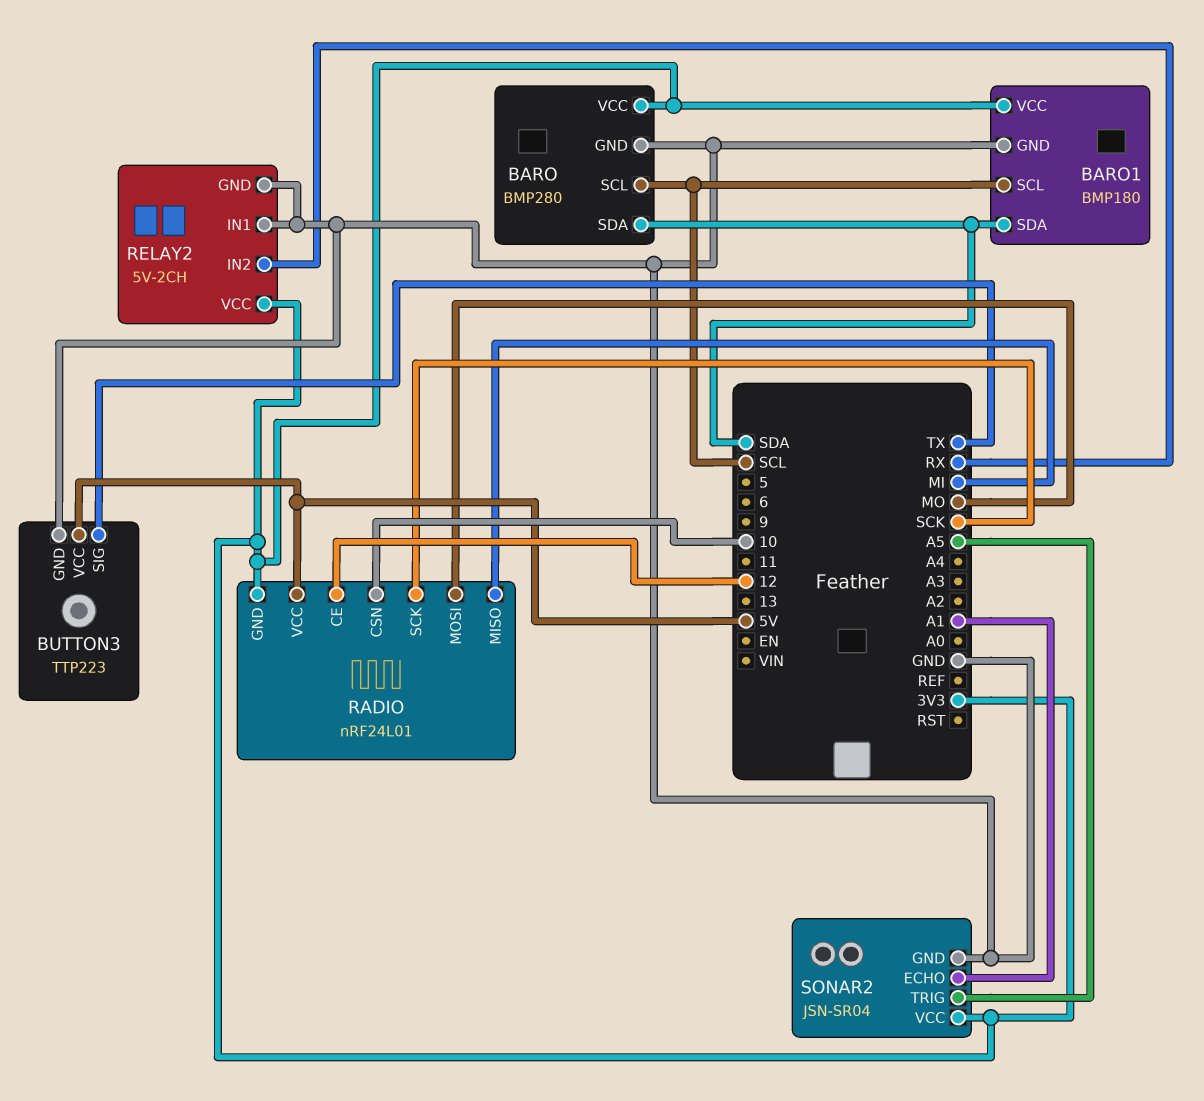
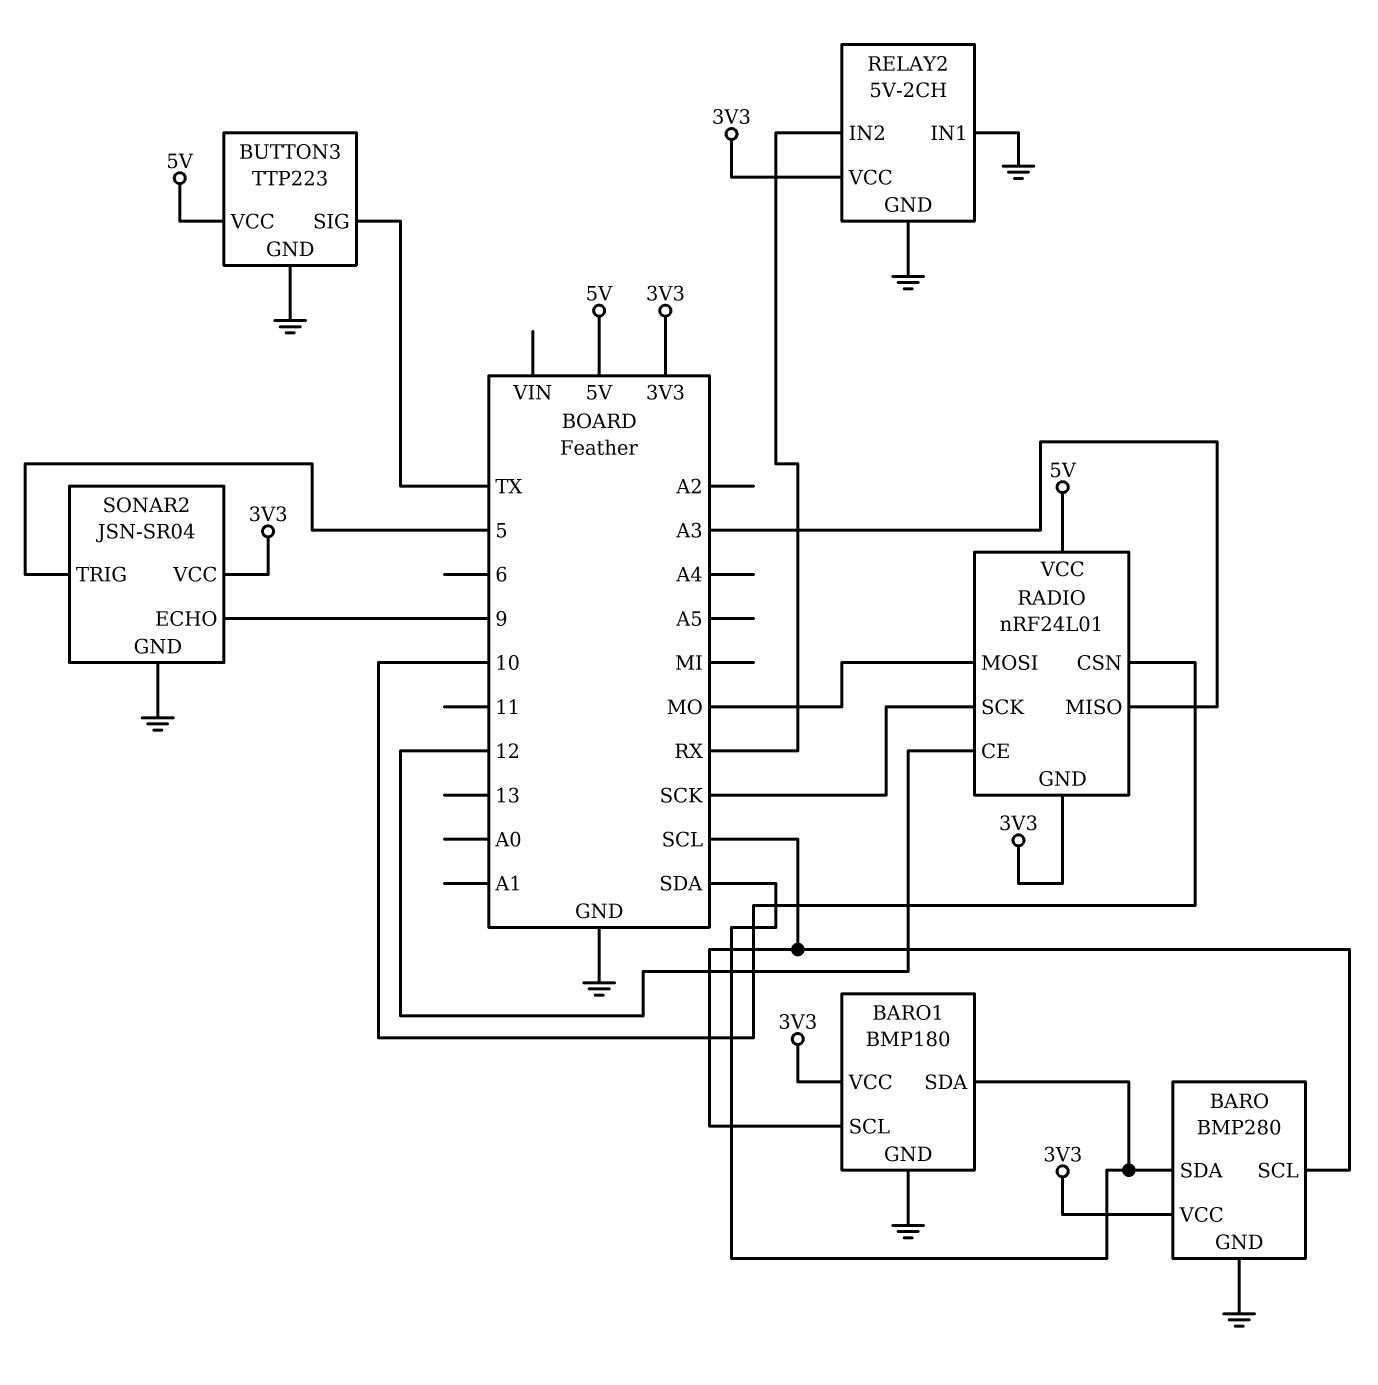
RADIO pin MISO: MI -> A3
SONAR2 pin ECHO: A1 -> 9
SONAR2 pin TRIG: A5 -> 5

